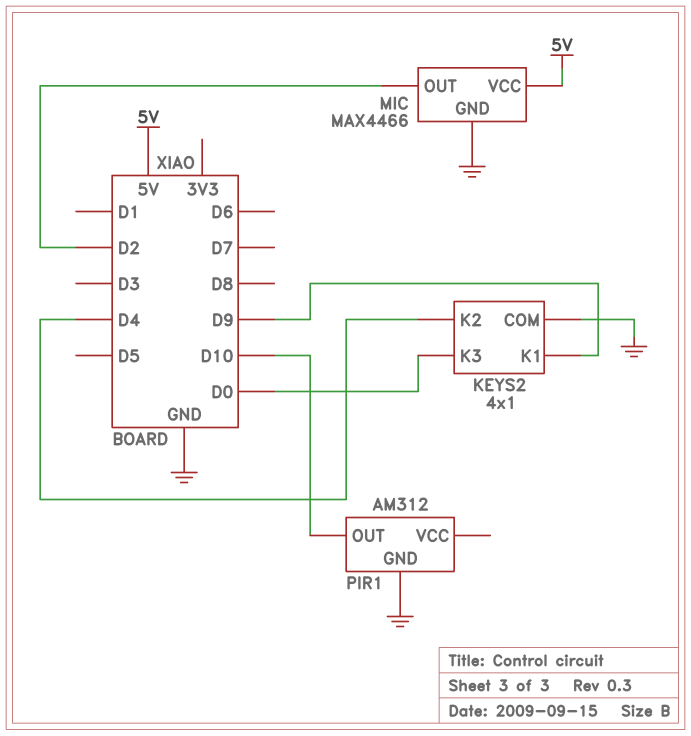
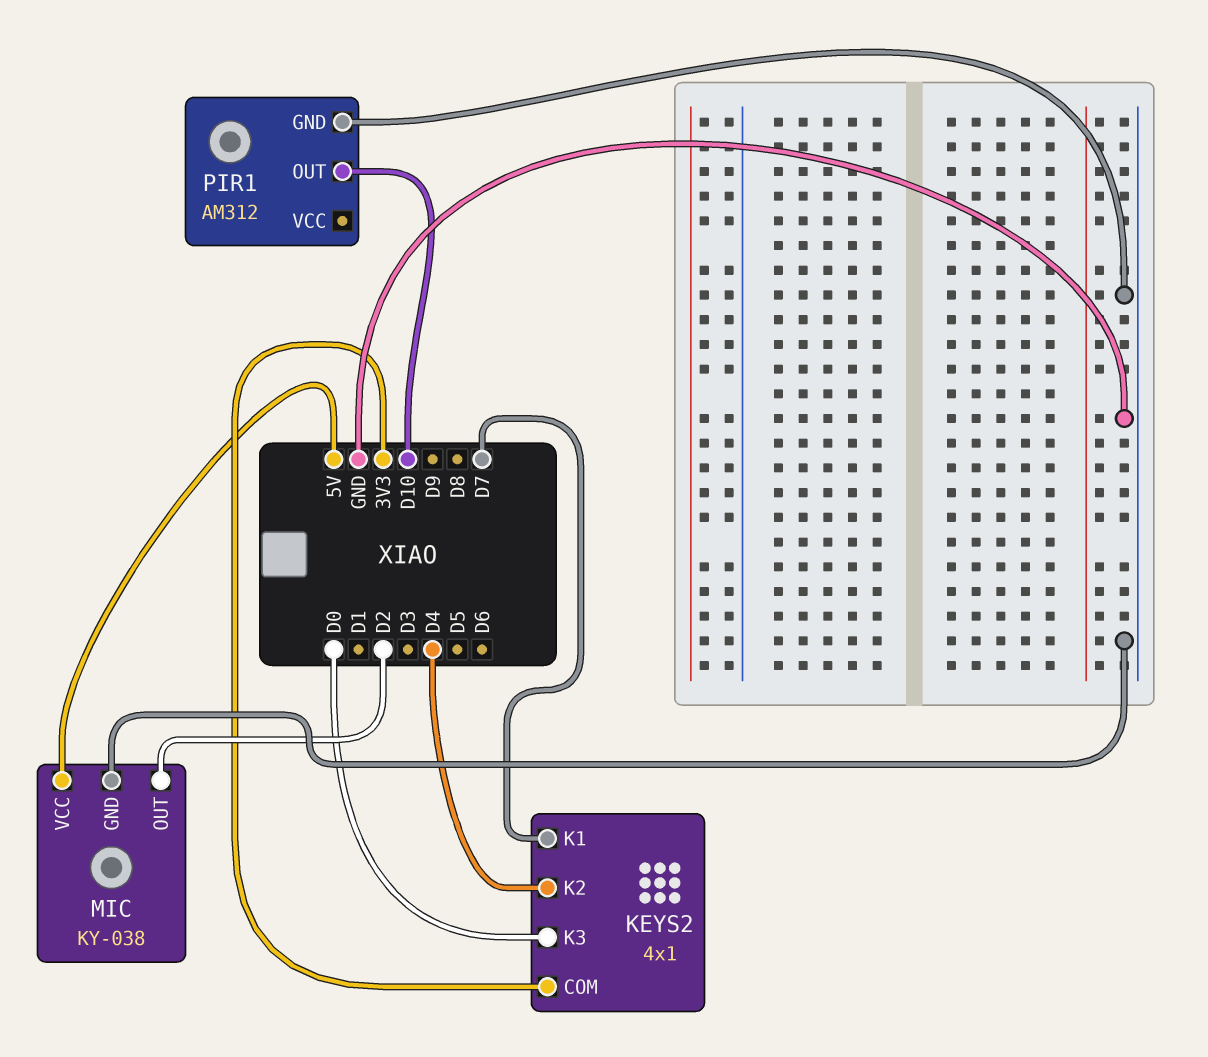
KEYS2 pin COM: GND -> 3V3
KEYS2 pin K1: D9 -> D7
MIC: MAX4466 -> KY-038

